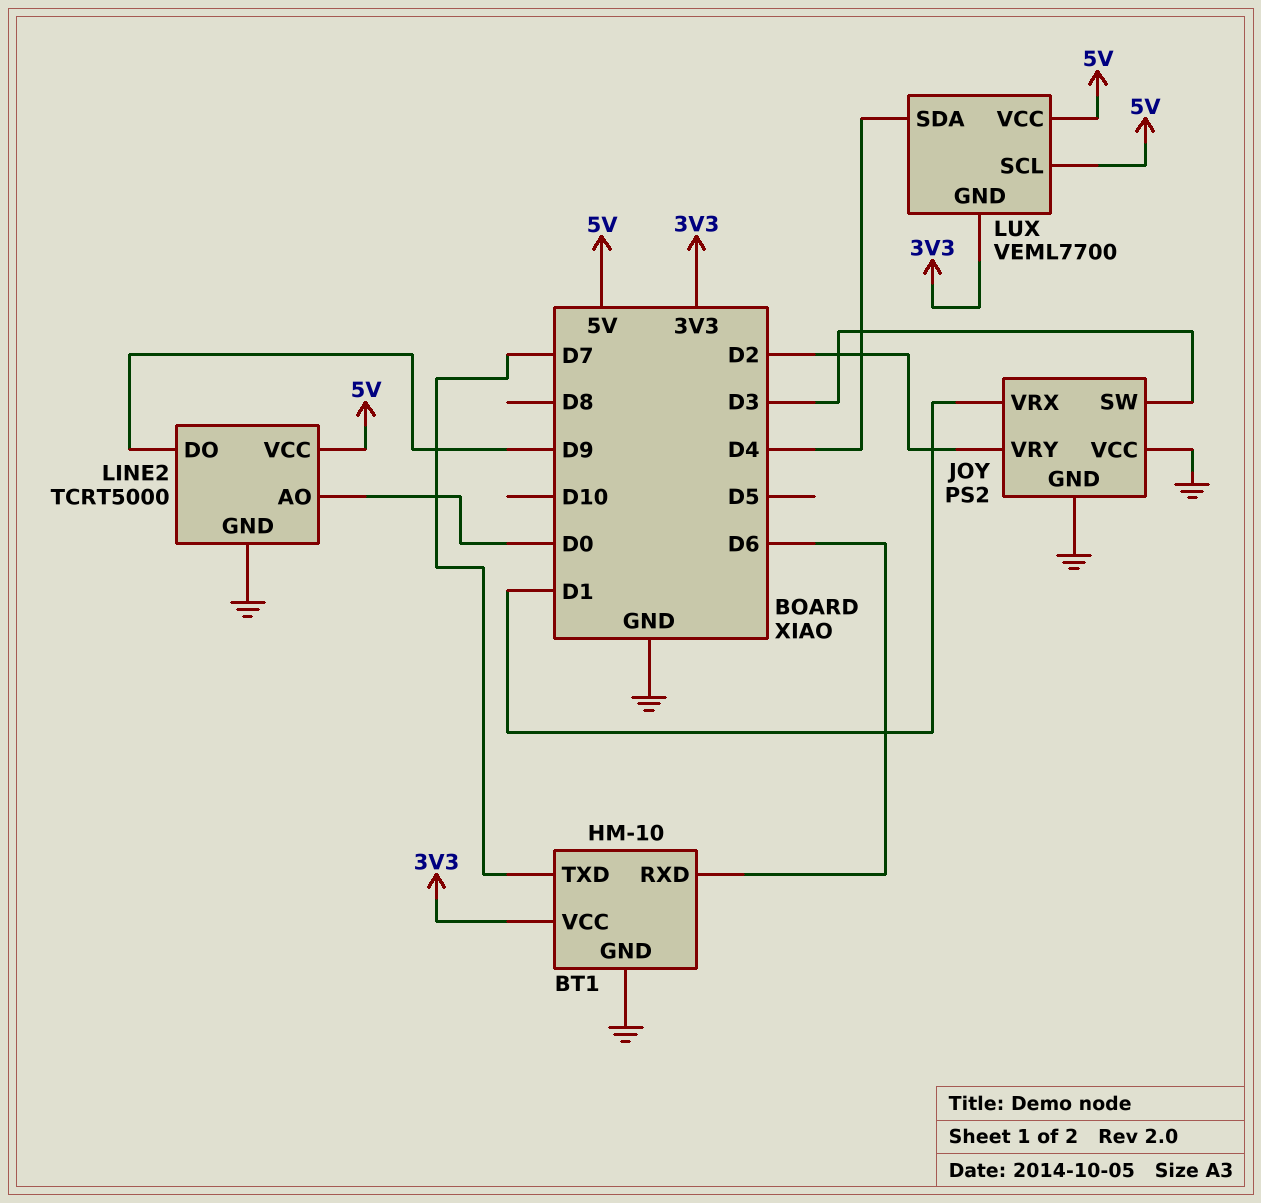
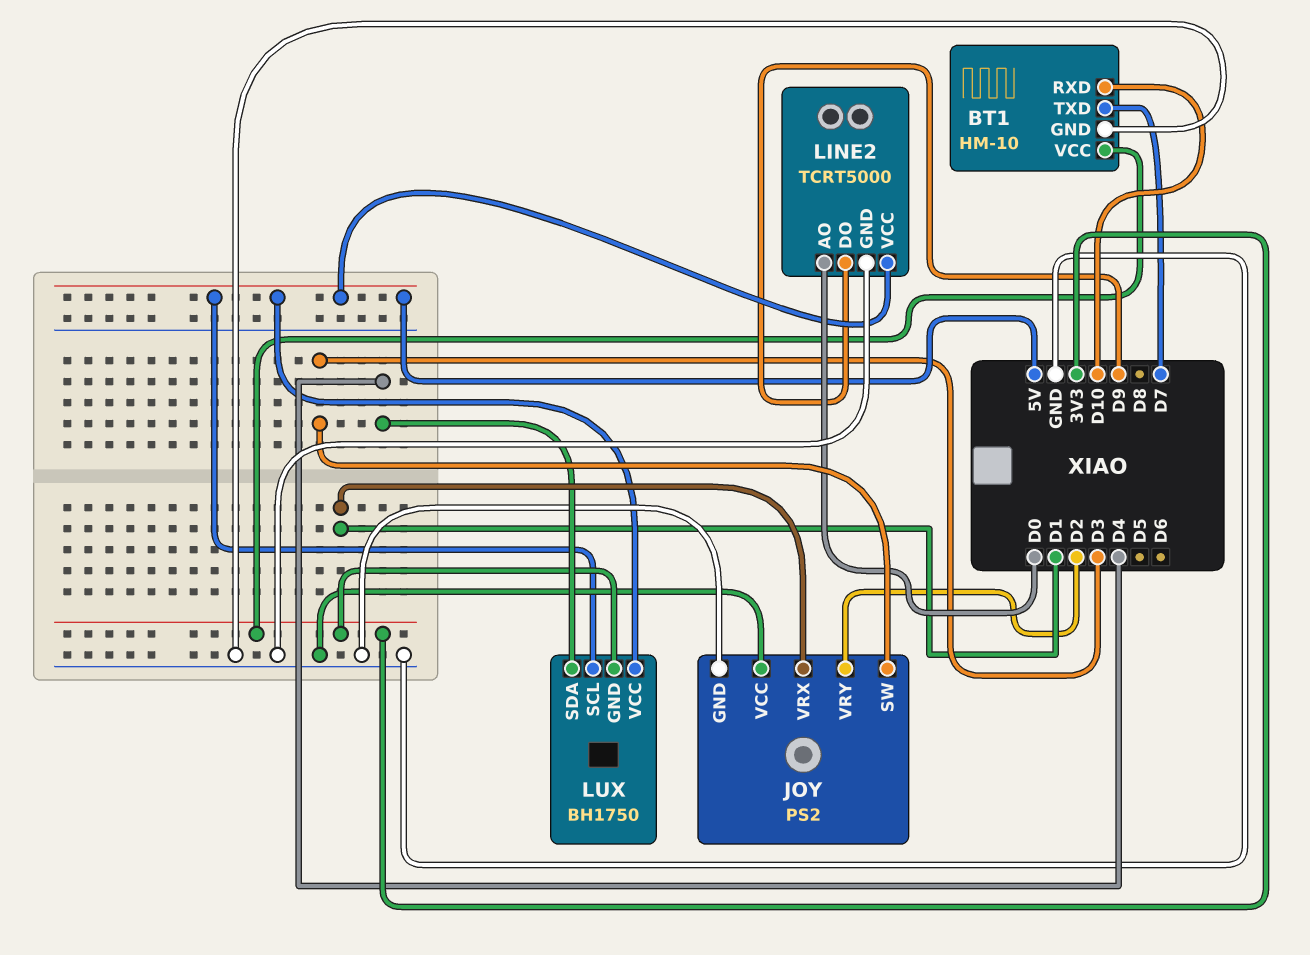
BT1 pin RXD: D6 -> D10
LUX: VEML7700 -> BH1750

